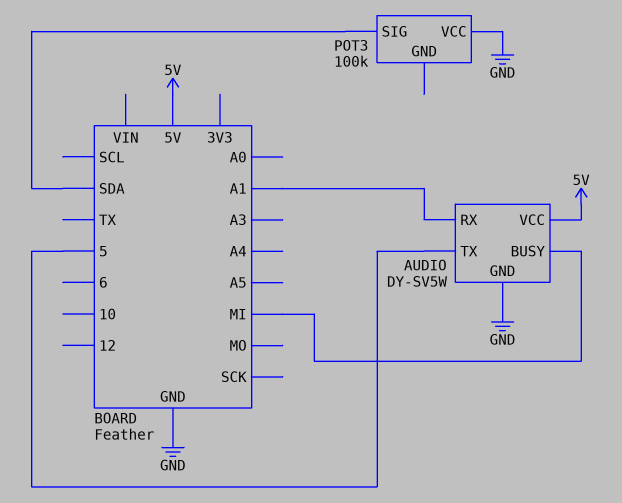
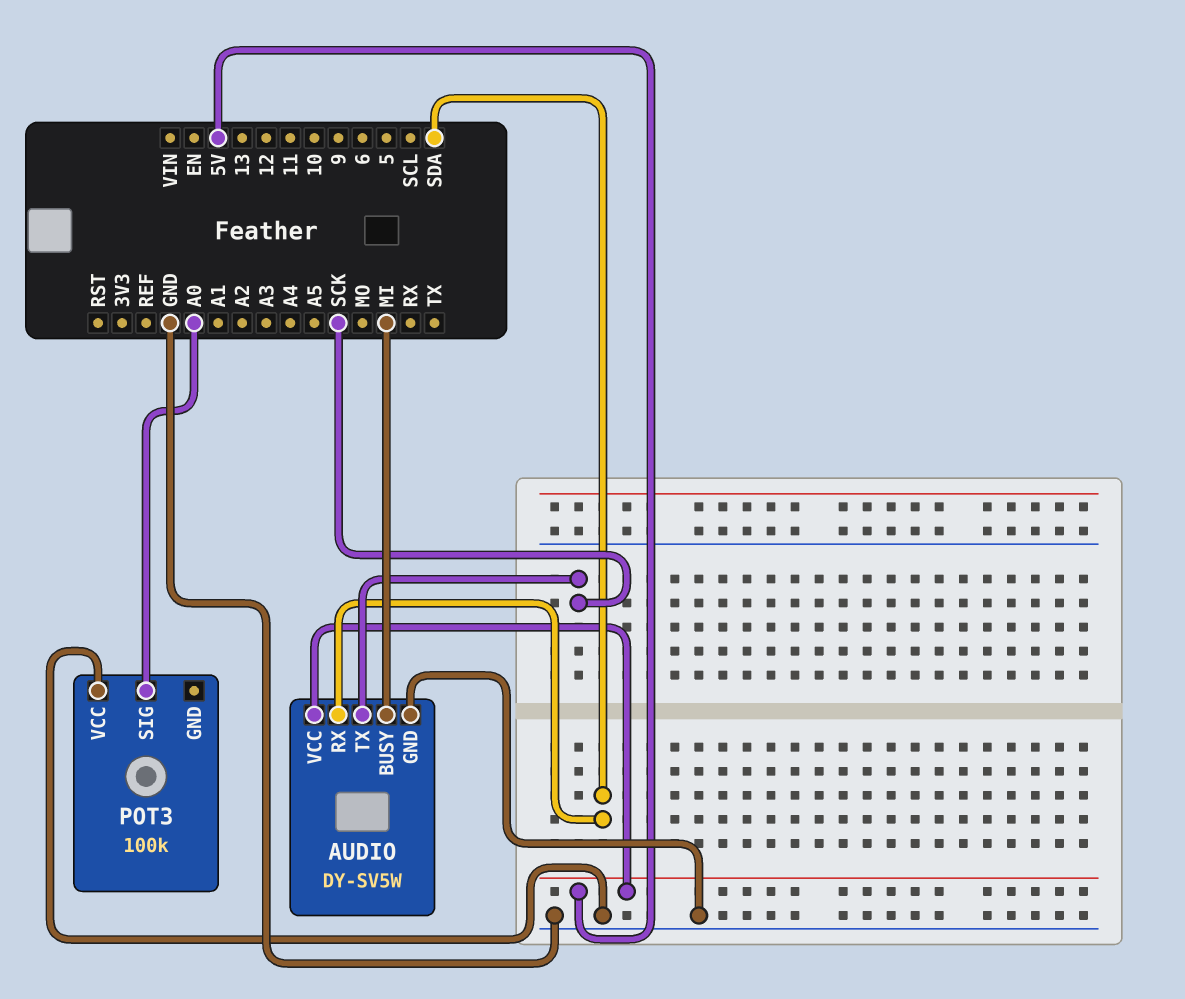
AUDIO pin RX: A1 -> SDA
AUDIO pin TX: 5 -> SCK
POT3 pin SIG: SDA -> A0

